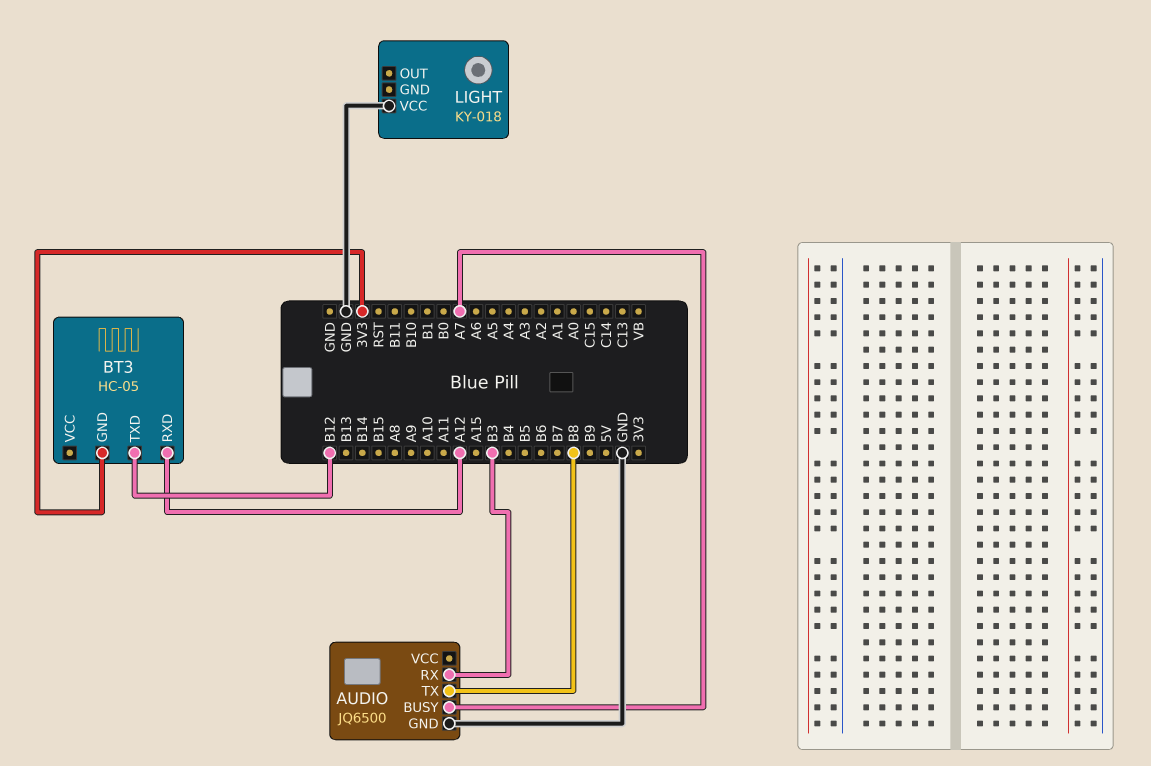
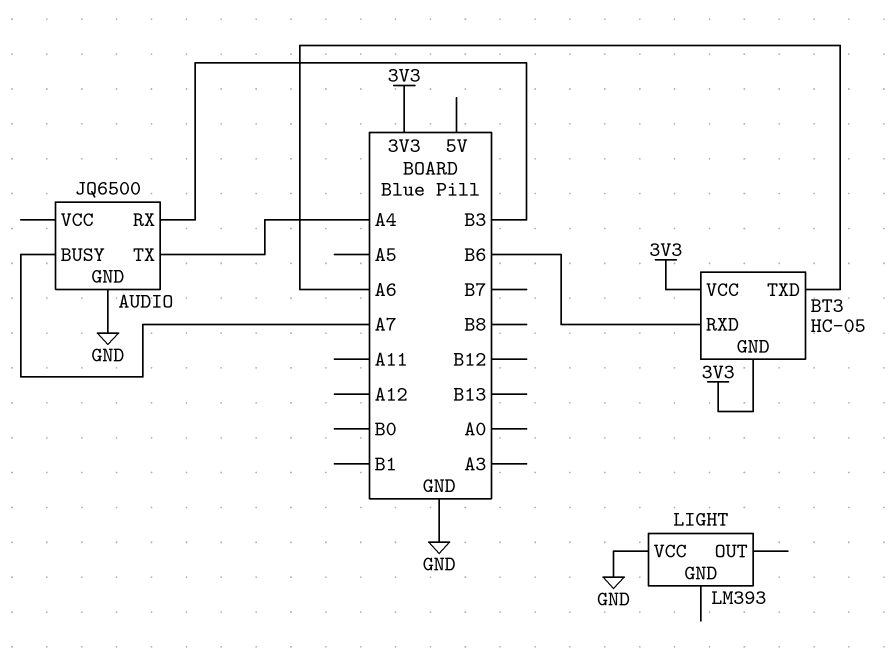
AUDIO pin TX: B8 -> A4
BT3 pin RXD: A12 -> B6
BT3 pin TXD: B12 -> A6
BT3 pin VCC: none -> 3V3
LIGHT: KY-018 -> LM393

